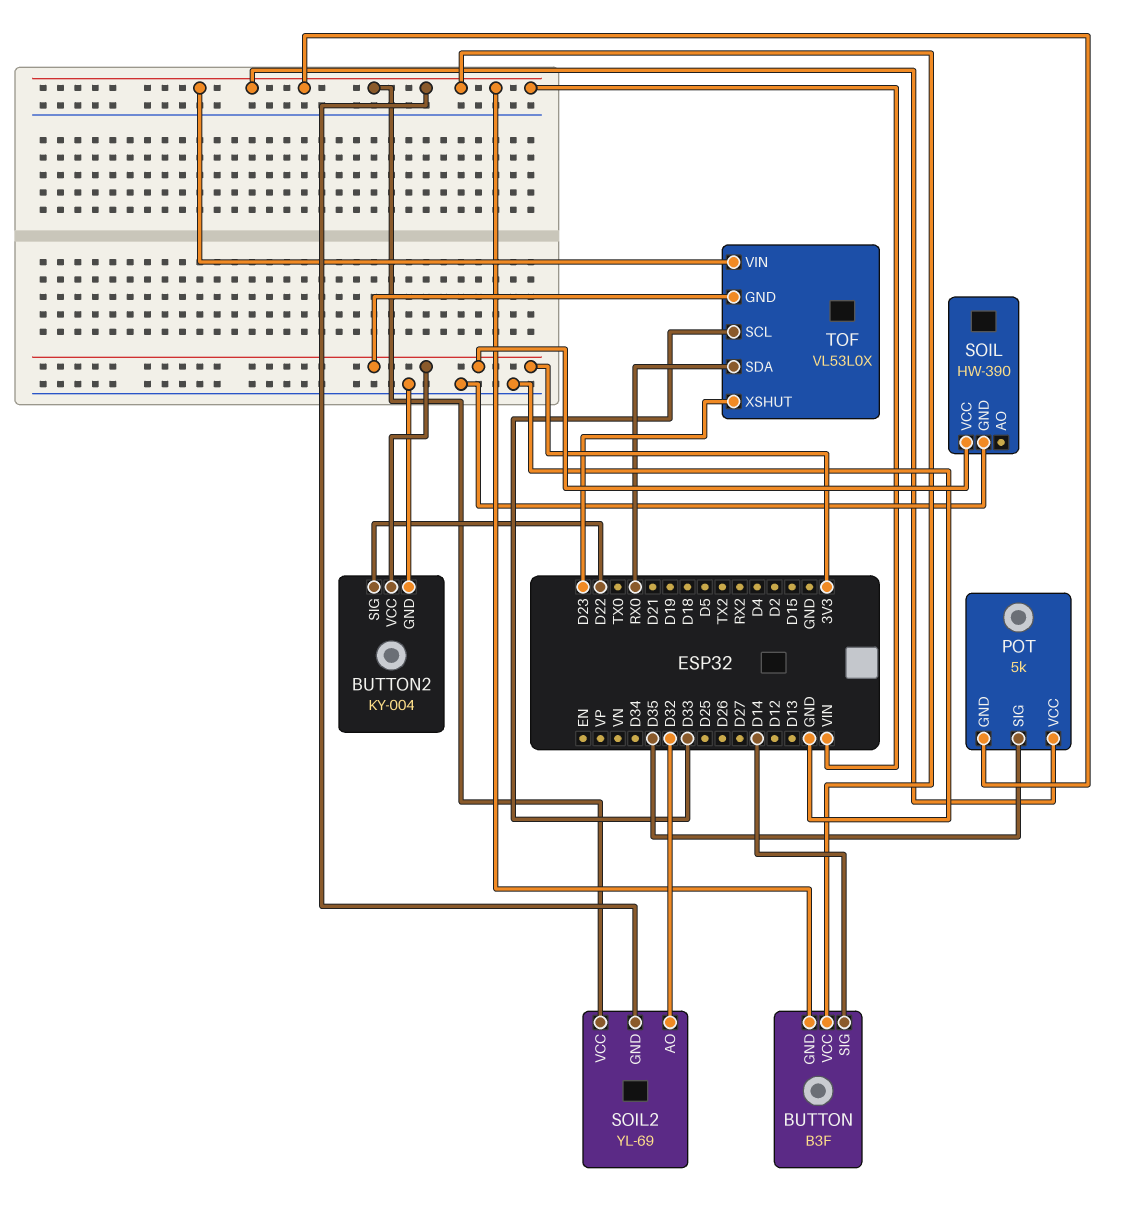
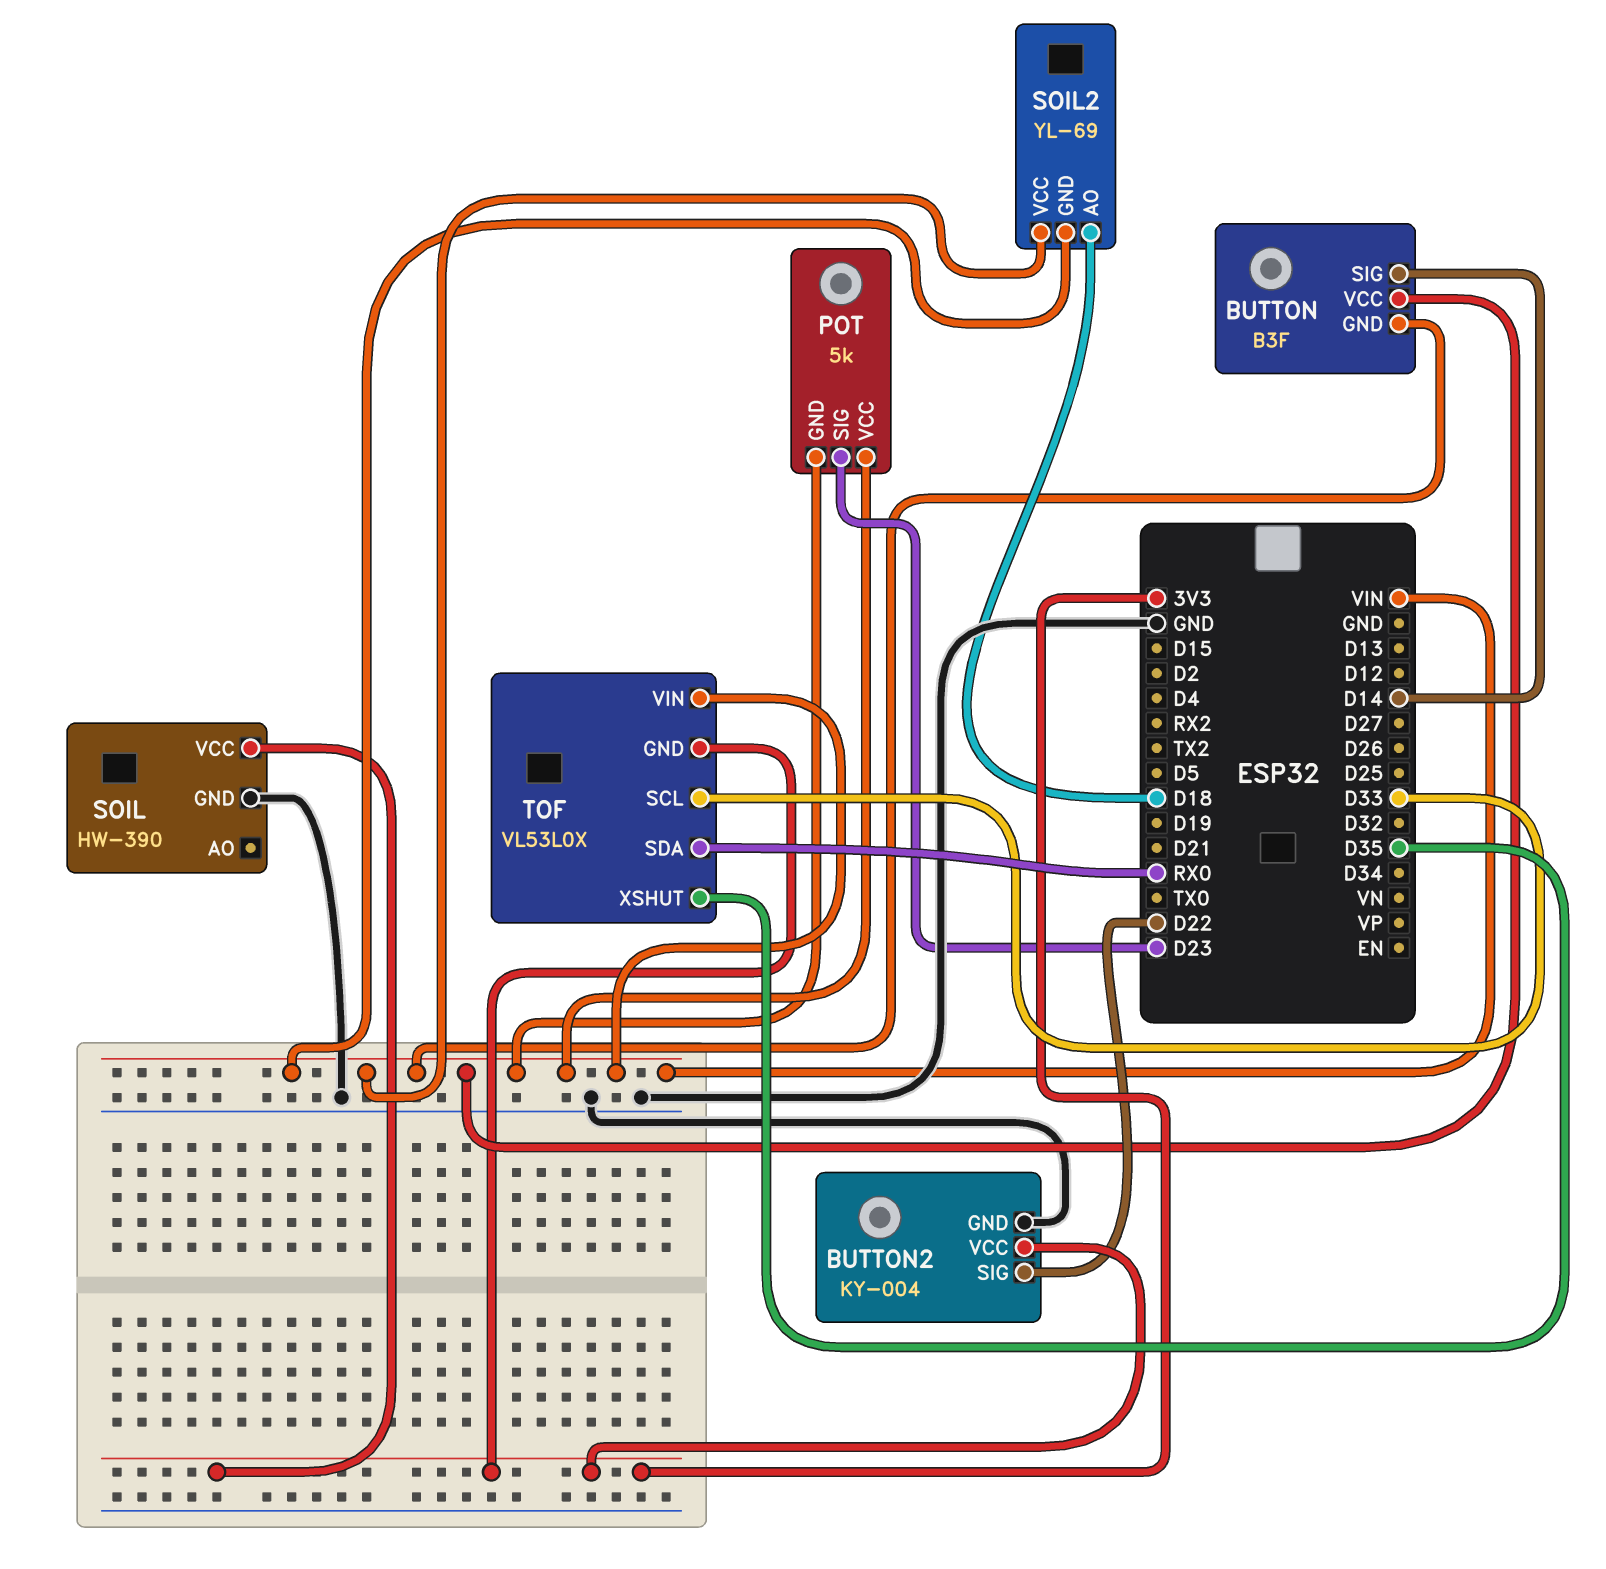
POT pin SIG: D35 -> D23
SOIL2 pin AO: D32 -> D18
TOF pin XSHUT: D23 -> D35

